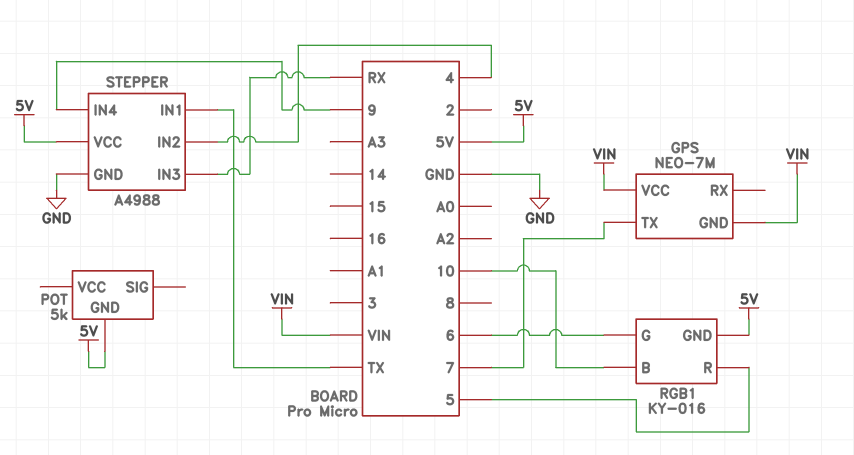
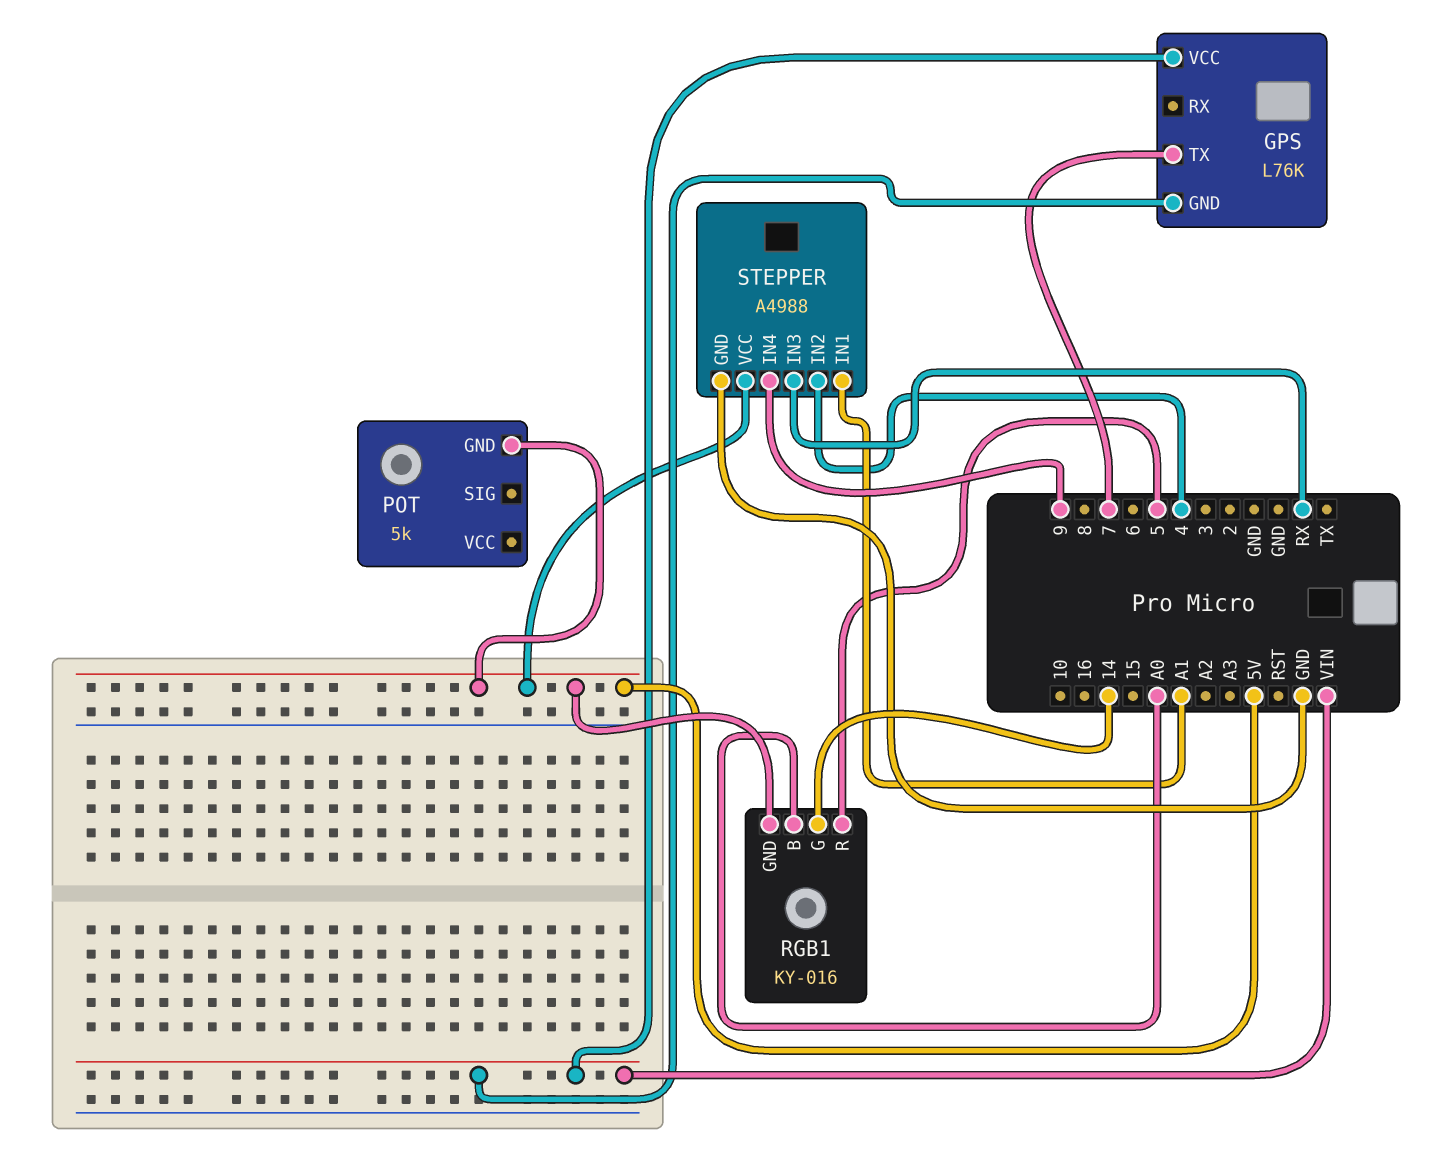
GPS: NEO-7M -> L76K
RGB1 pin B: 10 -> A0
RGB1 pin G: 6 -> 14
STEPPER pin IN1: TX -> A1

